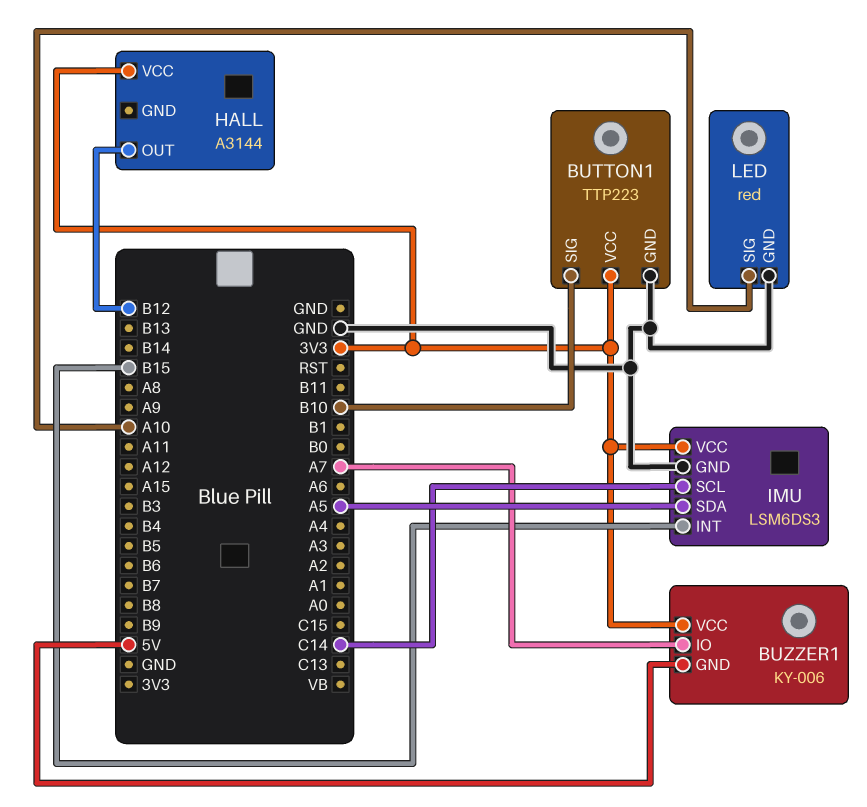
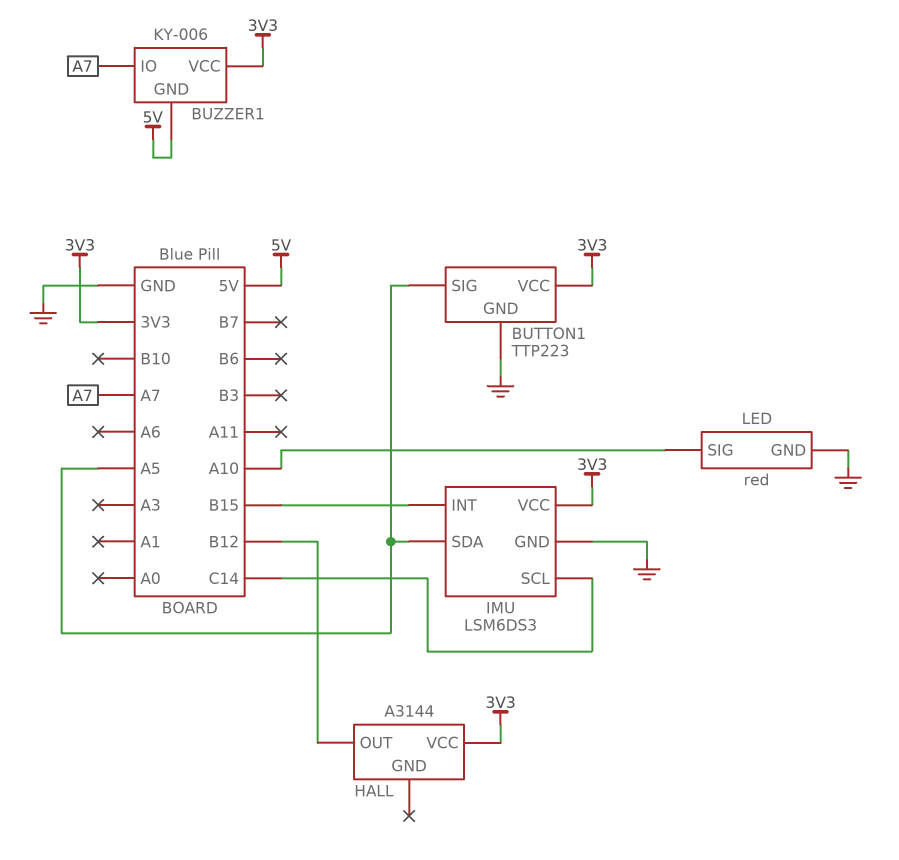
BUTTON1 pin SIG: B10 -> A5

